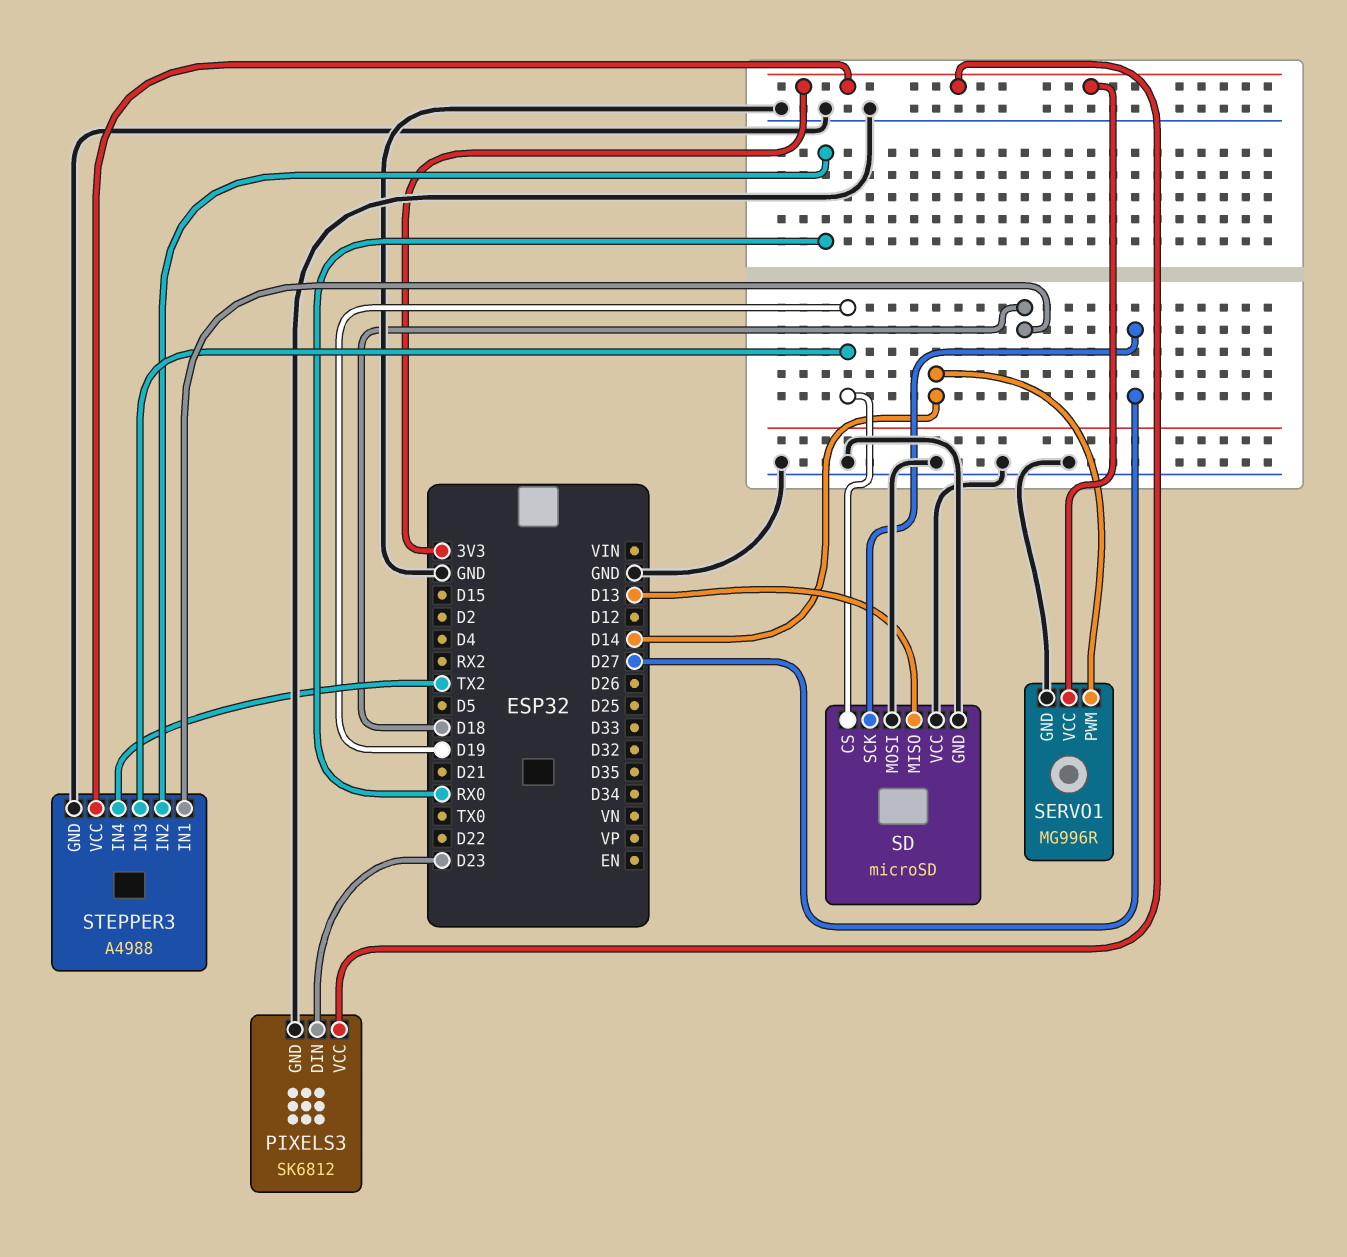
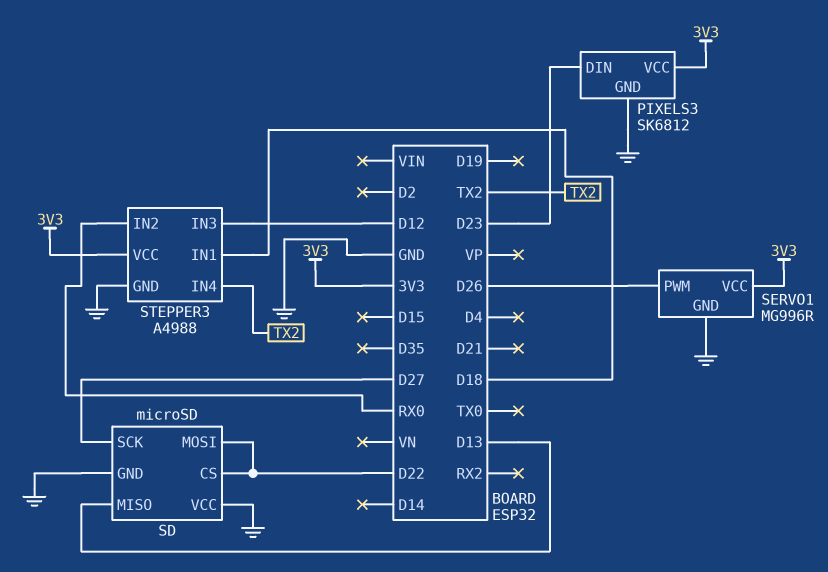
SD pin CS: D19 -> D22
SD pin MOSI: GND -> D22
SERVO1 pin PWM: D14 -> D26
STEPPER3 pin IN3: D19 -> D12

